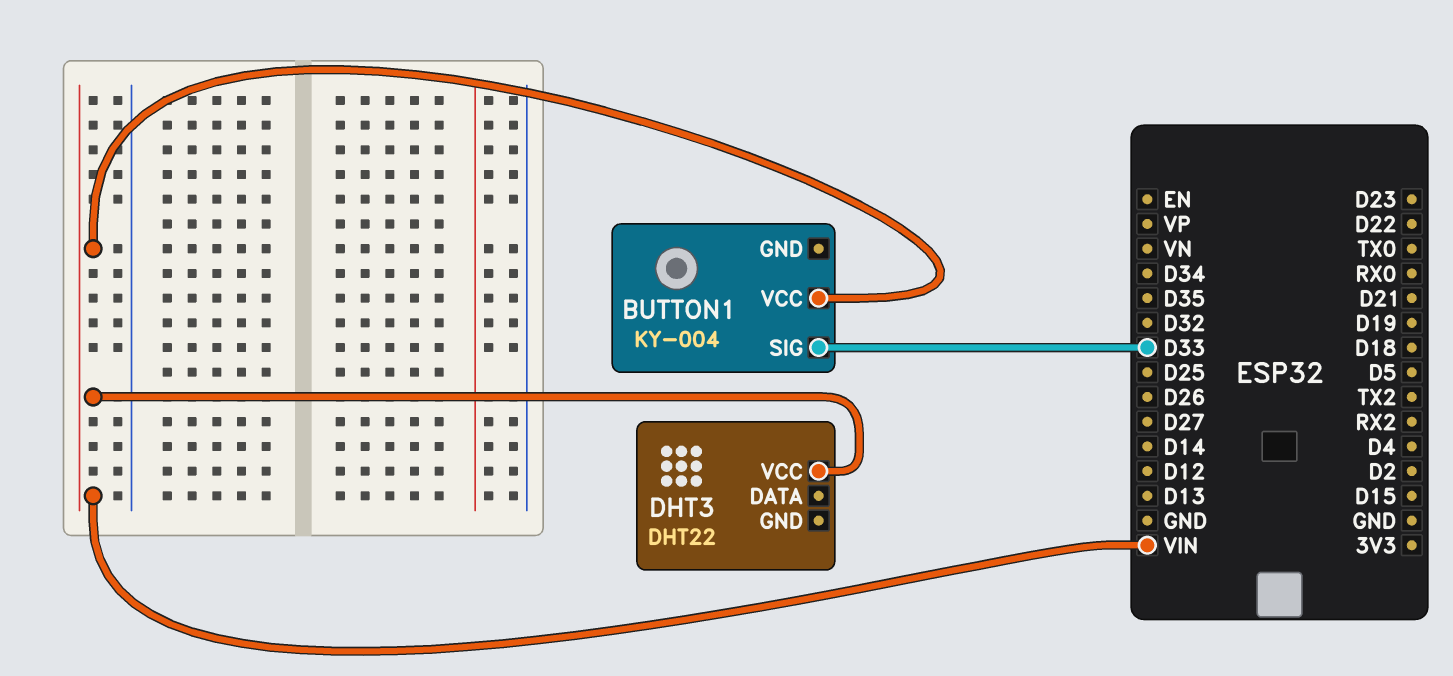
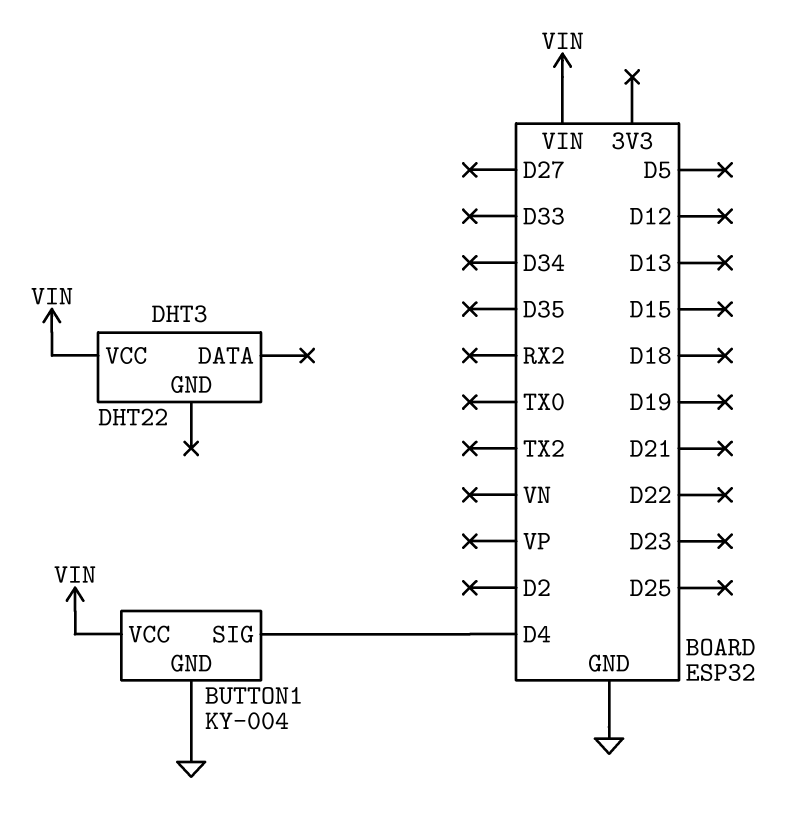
BUTTON1 pin GND: none -> GND
BUTTON1 pin SIG: D33 -> D4

